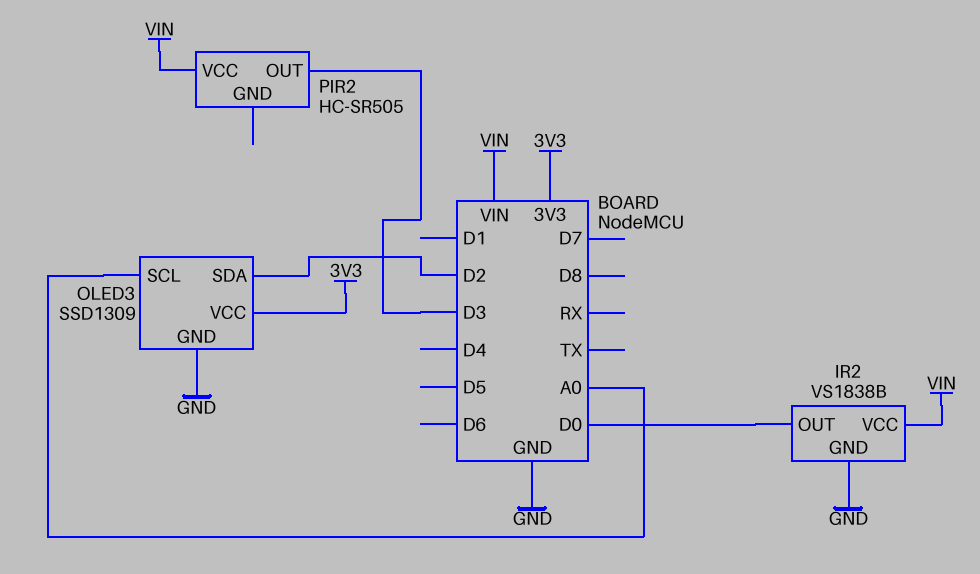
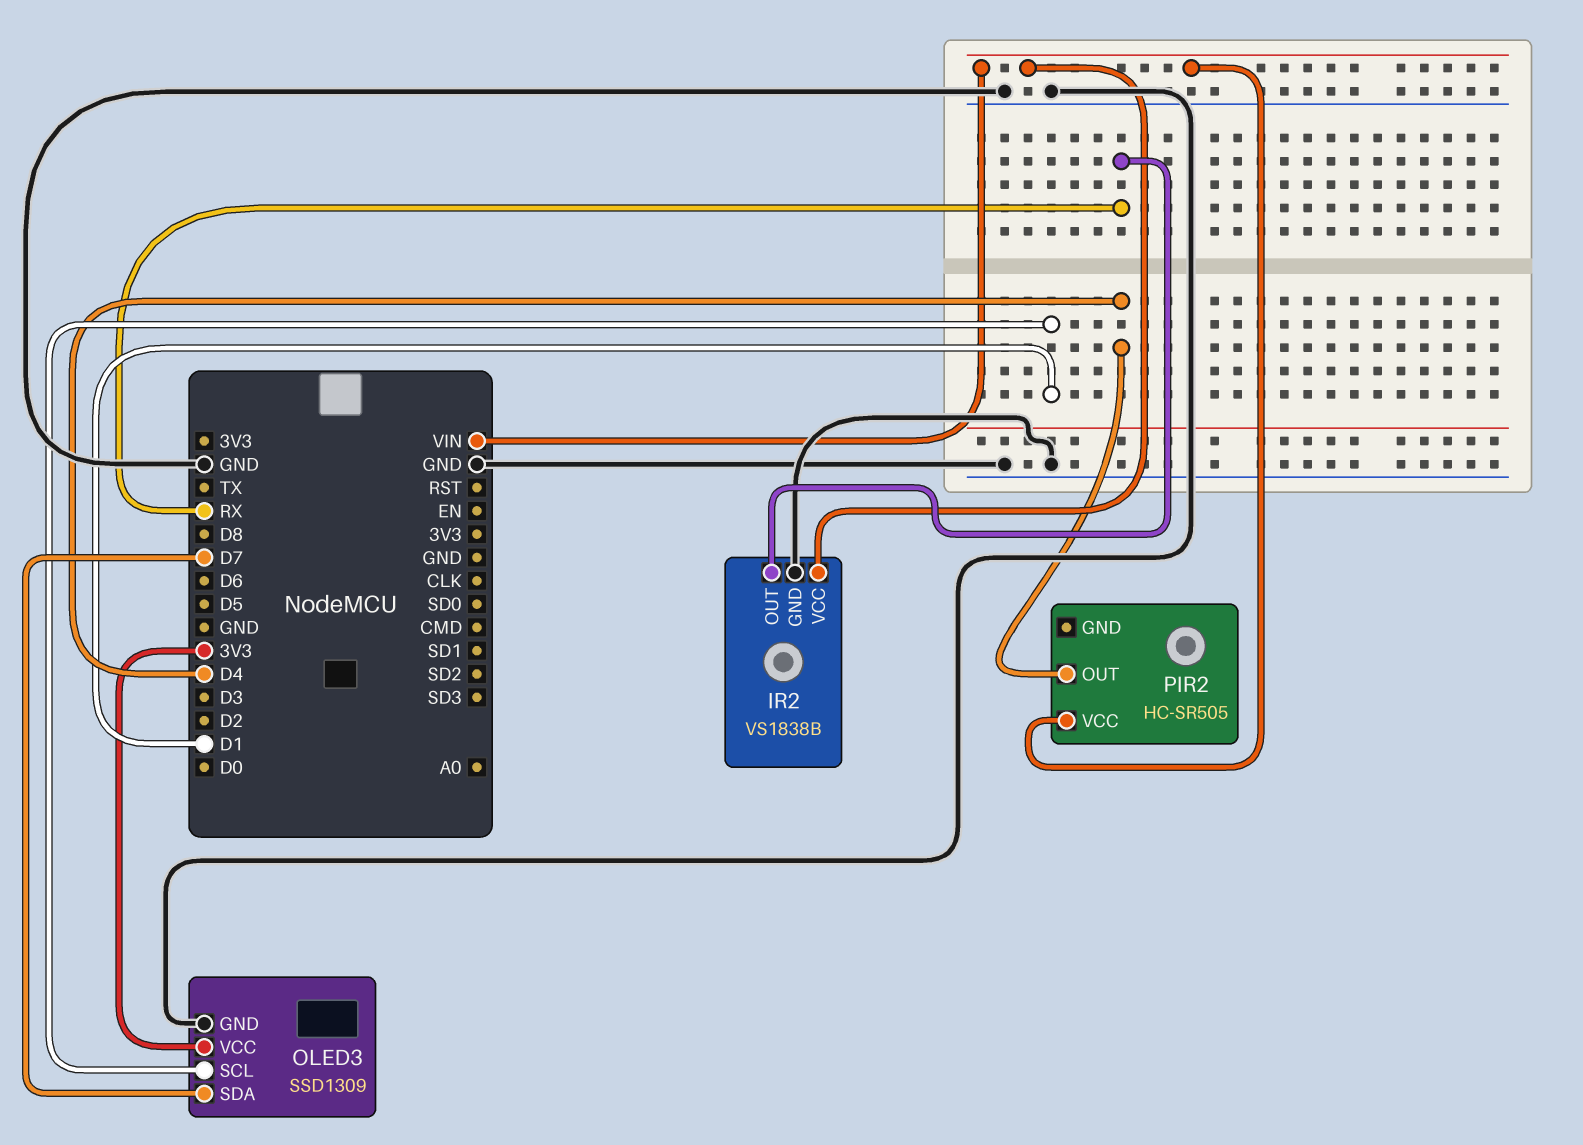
IR2 pin OUT: D0 -> RX
OLED3 pin SCL: A0 -> D1
OLED3 pin SDA: D2 -> D7
PIR2 pin OUT: D3 -> D4

